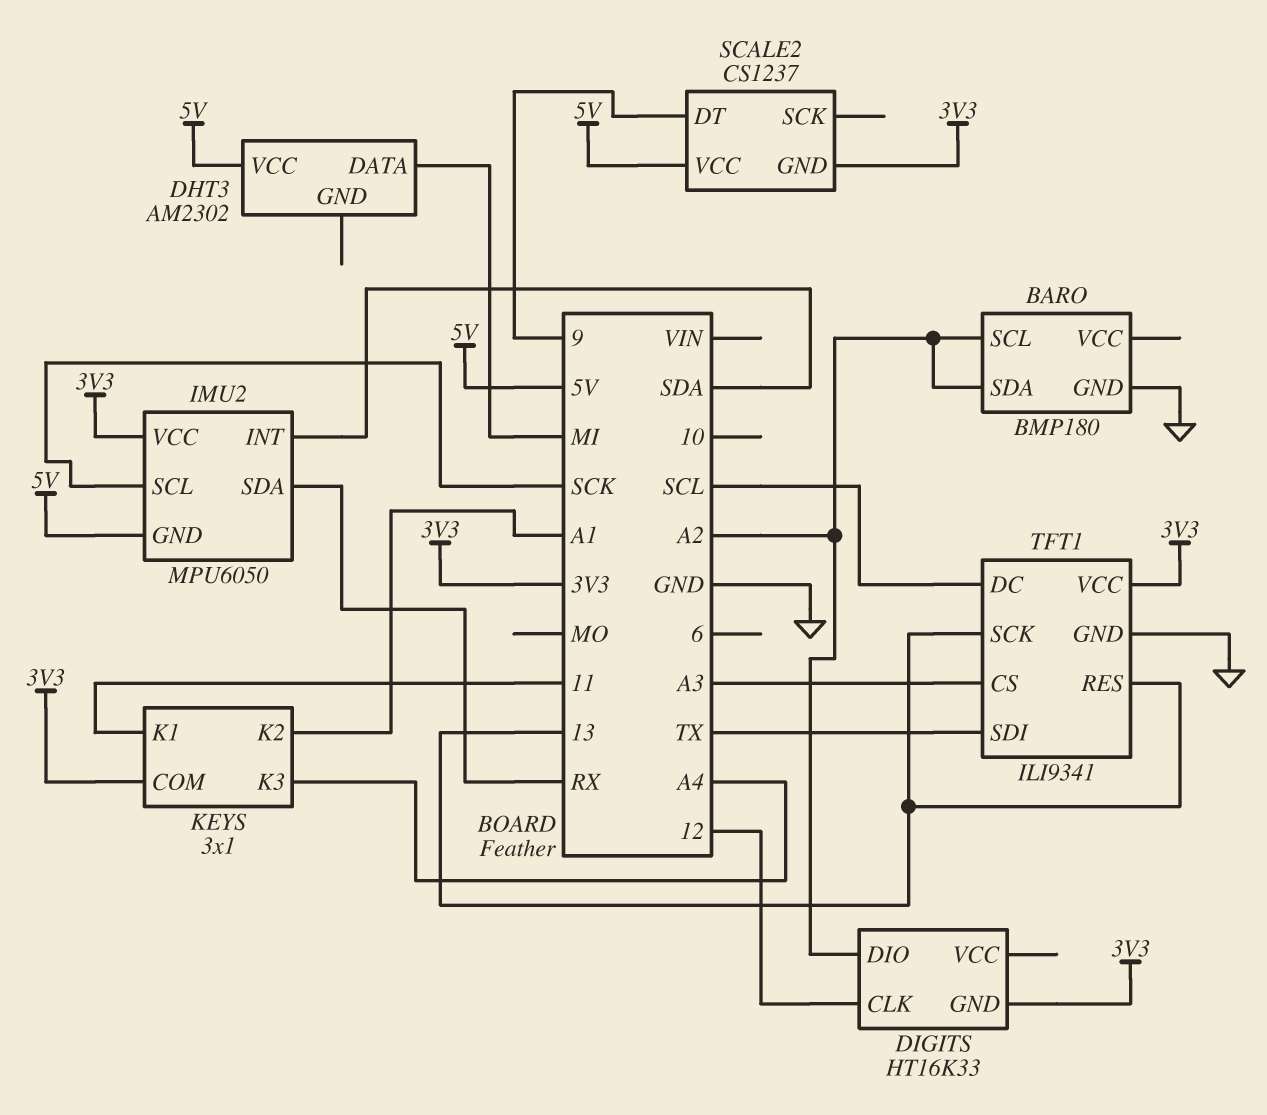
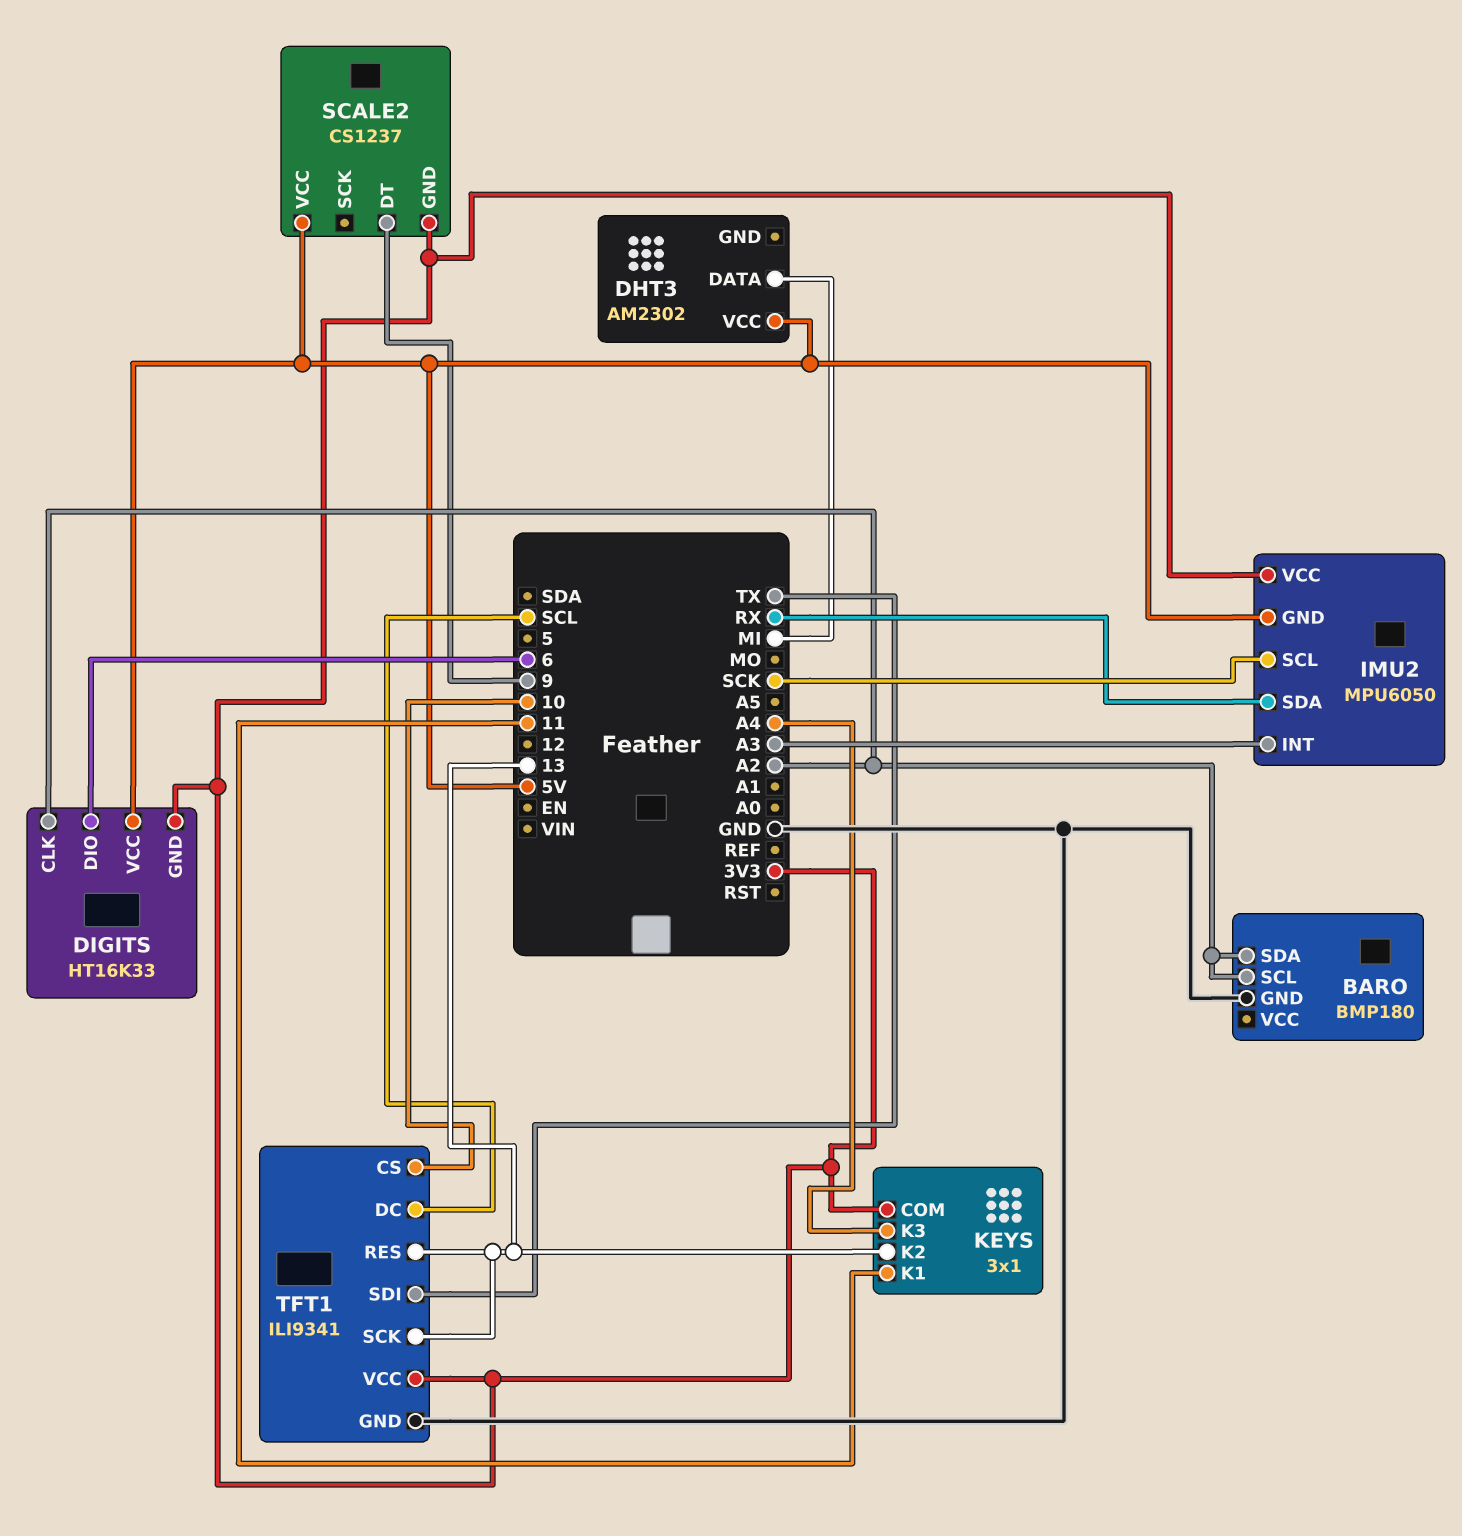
DIGITS pin CLK: 12 -> A2
DIGITS pin DIO: A2 -> 6
DIGITS pin VCC: none -> 5V
IMU2 pin INT: SDA -> A3
KEYS pin K2: A1 -> 13
TFT1 pin CS: A3 -> 10

